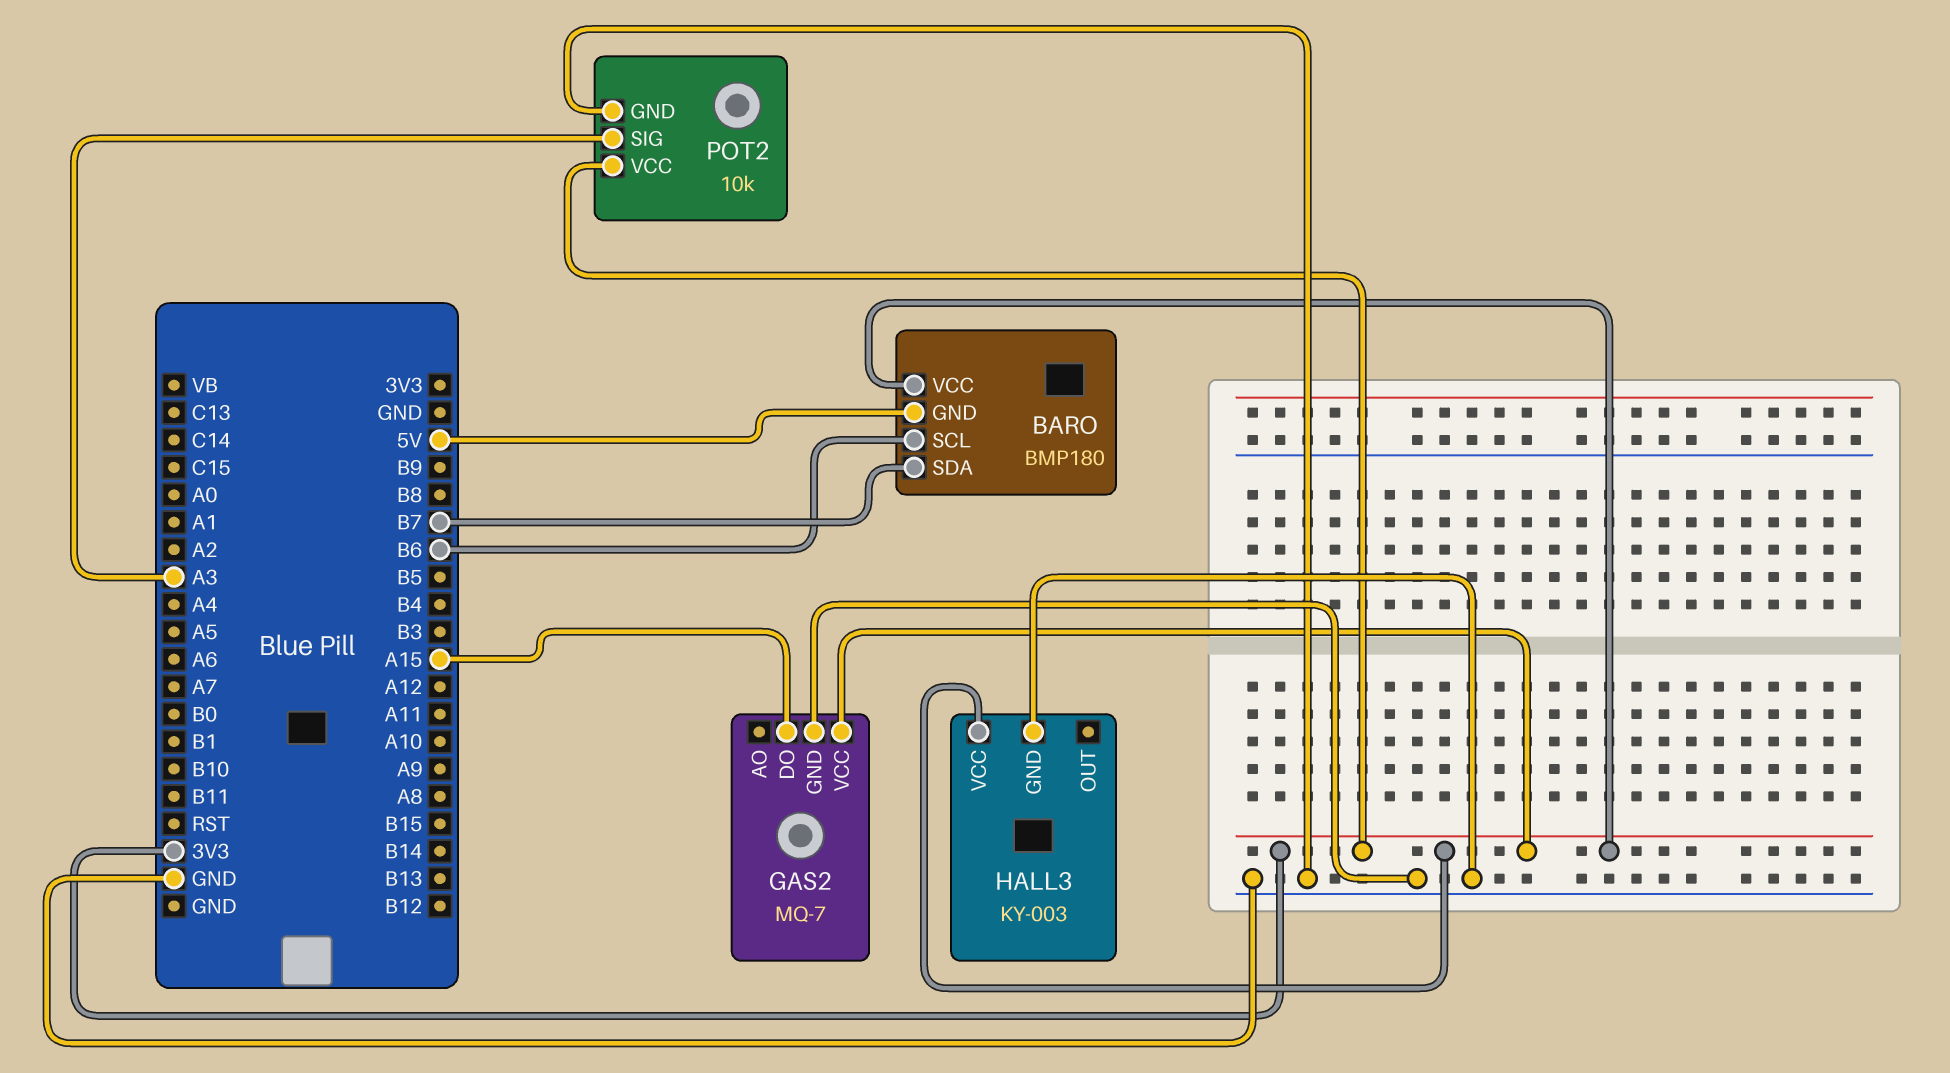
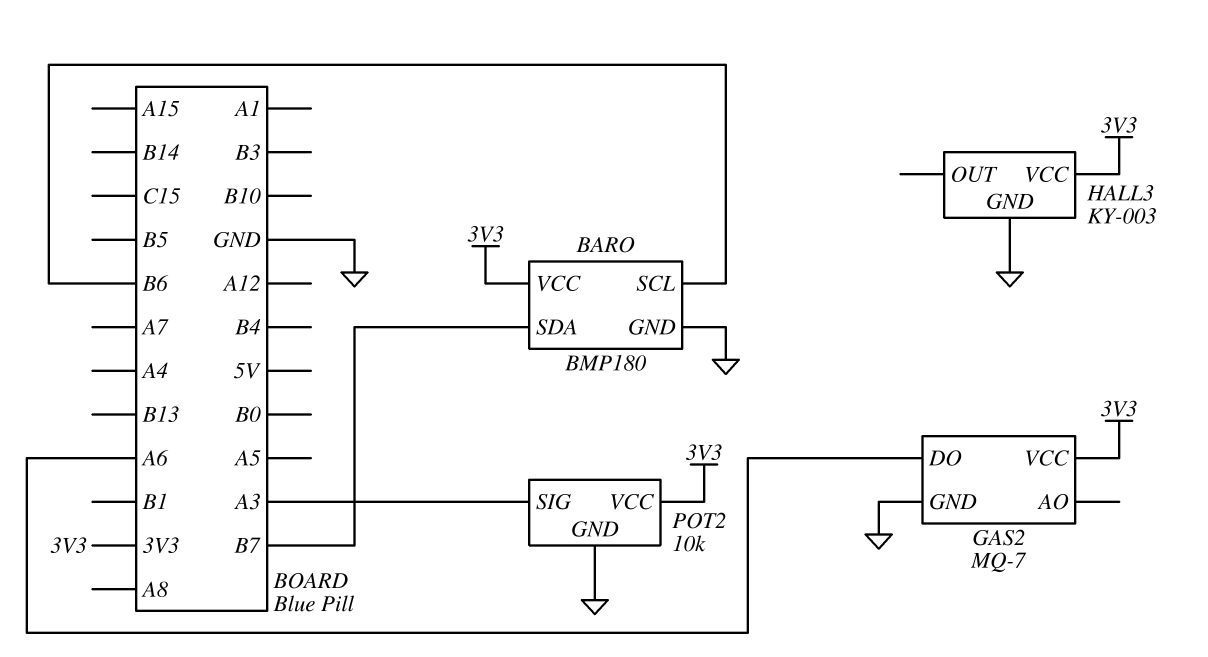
BARO pin GND: 5V -> GND
GAS2 pin DO: A15 -> A6

